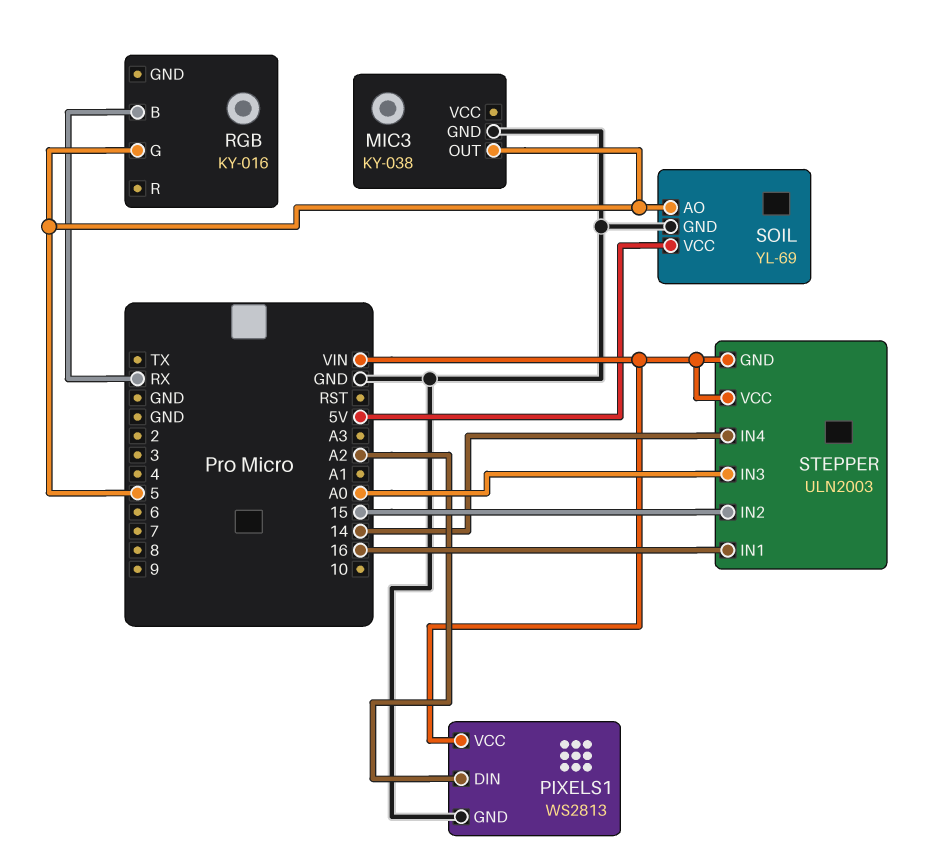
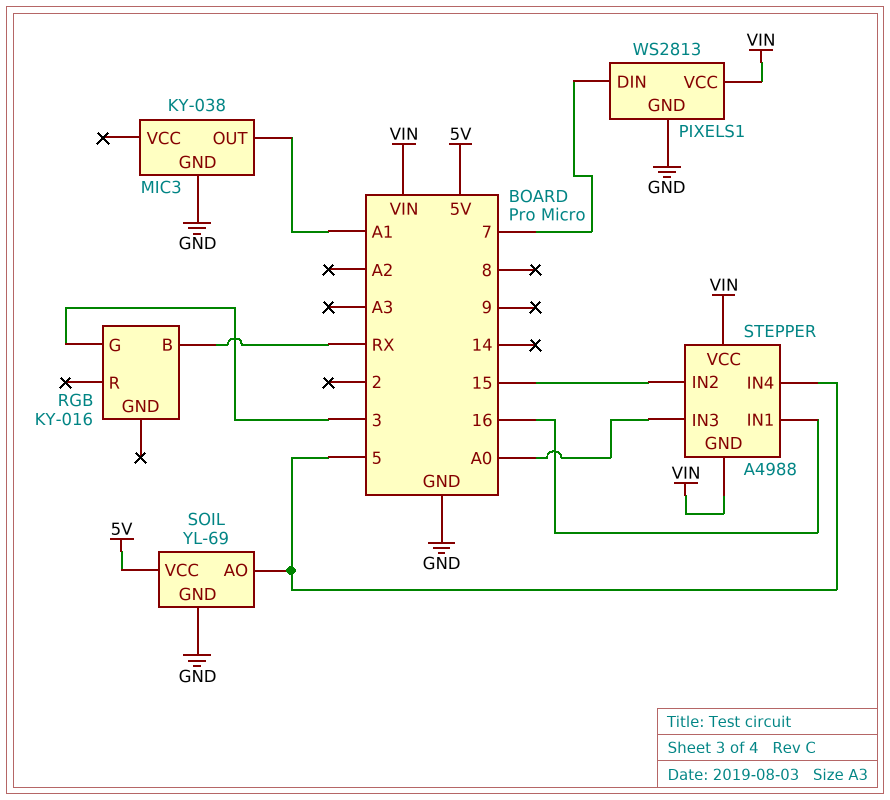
MIC3 pin OUT: 5 -> A1
PIXELS1 pin DIN: A2 -> 7
RGB pin G: 5 -> 3
STEPPER: ULN2003 -> A4988
STEPPER pin IN4: 14 -> 5

